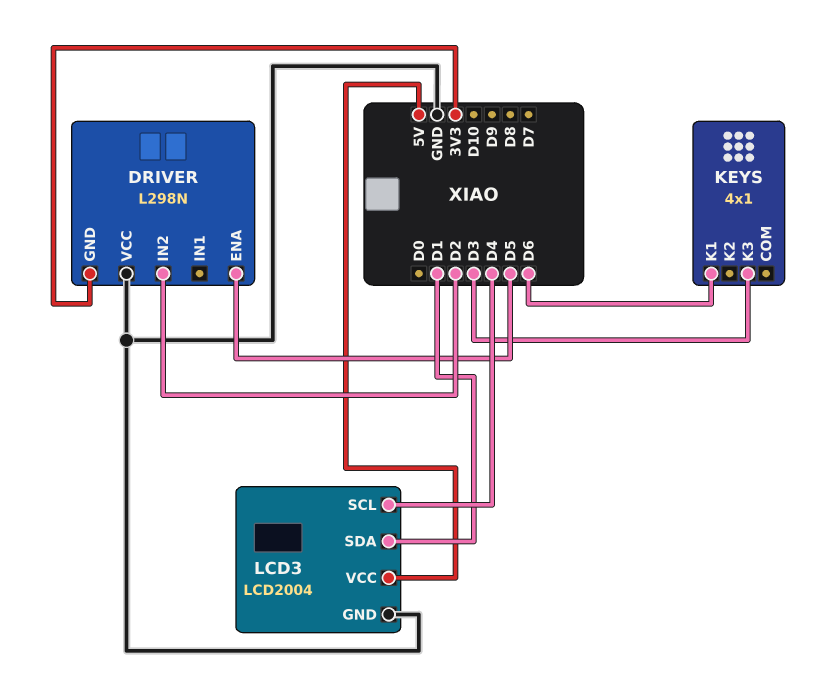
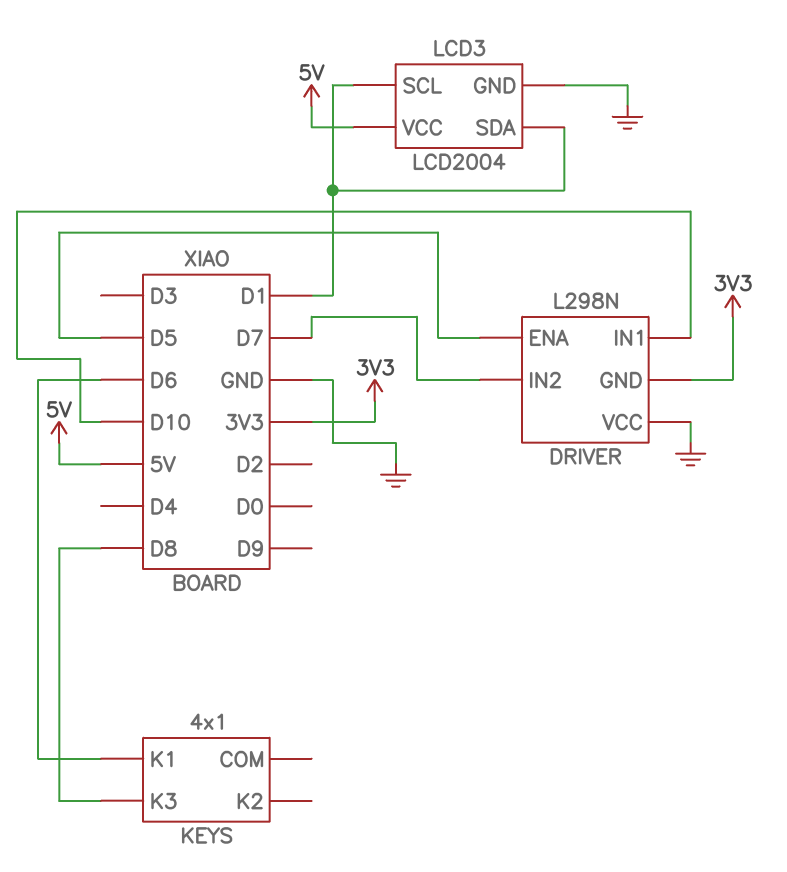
DRIVER pin IN1: none -> D10
DRIVER pin IN2: D2 -> D7
KEYS pin K3: D3 -> D8
LCD3 pin SCL: D4 -> D1

